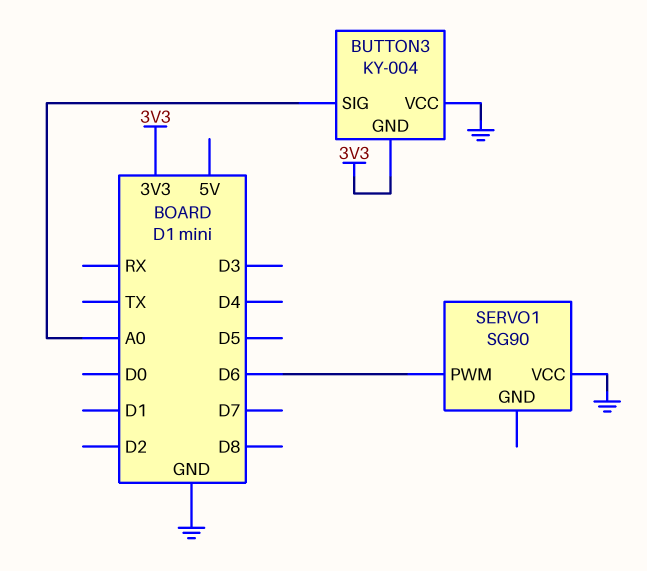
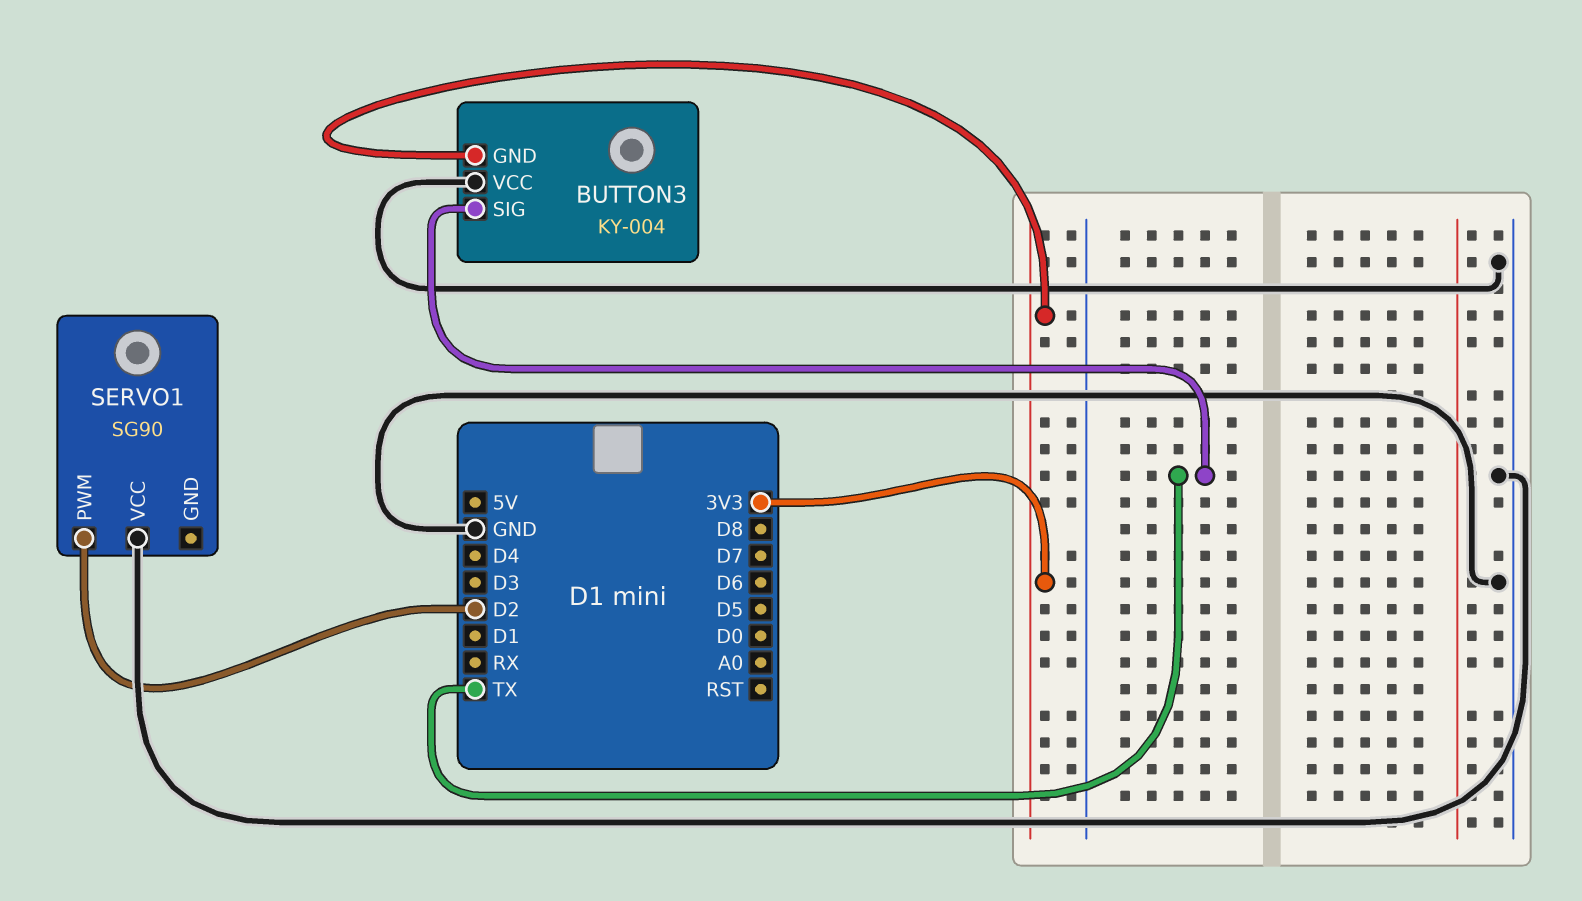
BUTTON3 pin SIG: A0 -> TX
SERVO1 pin PWM: D6 -> D2

